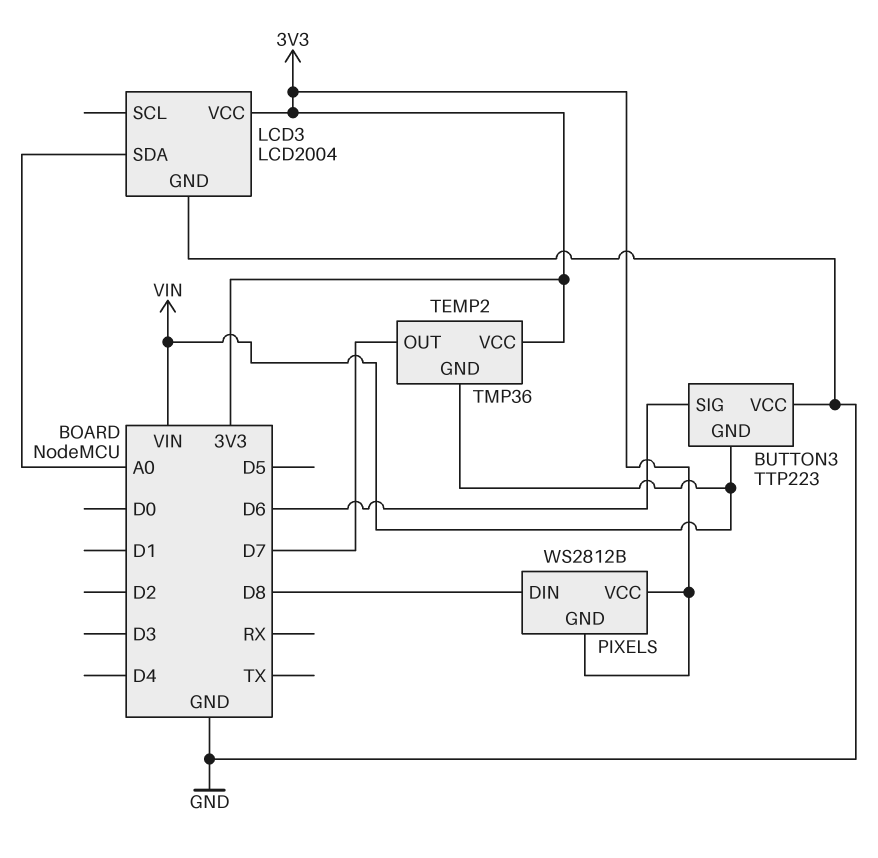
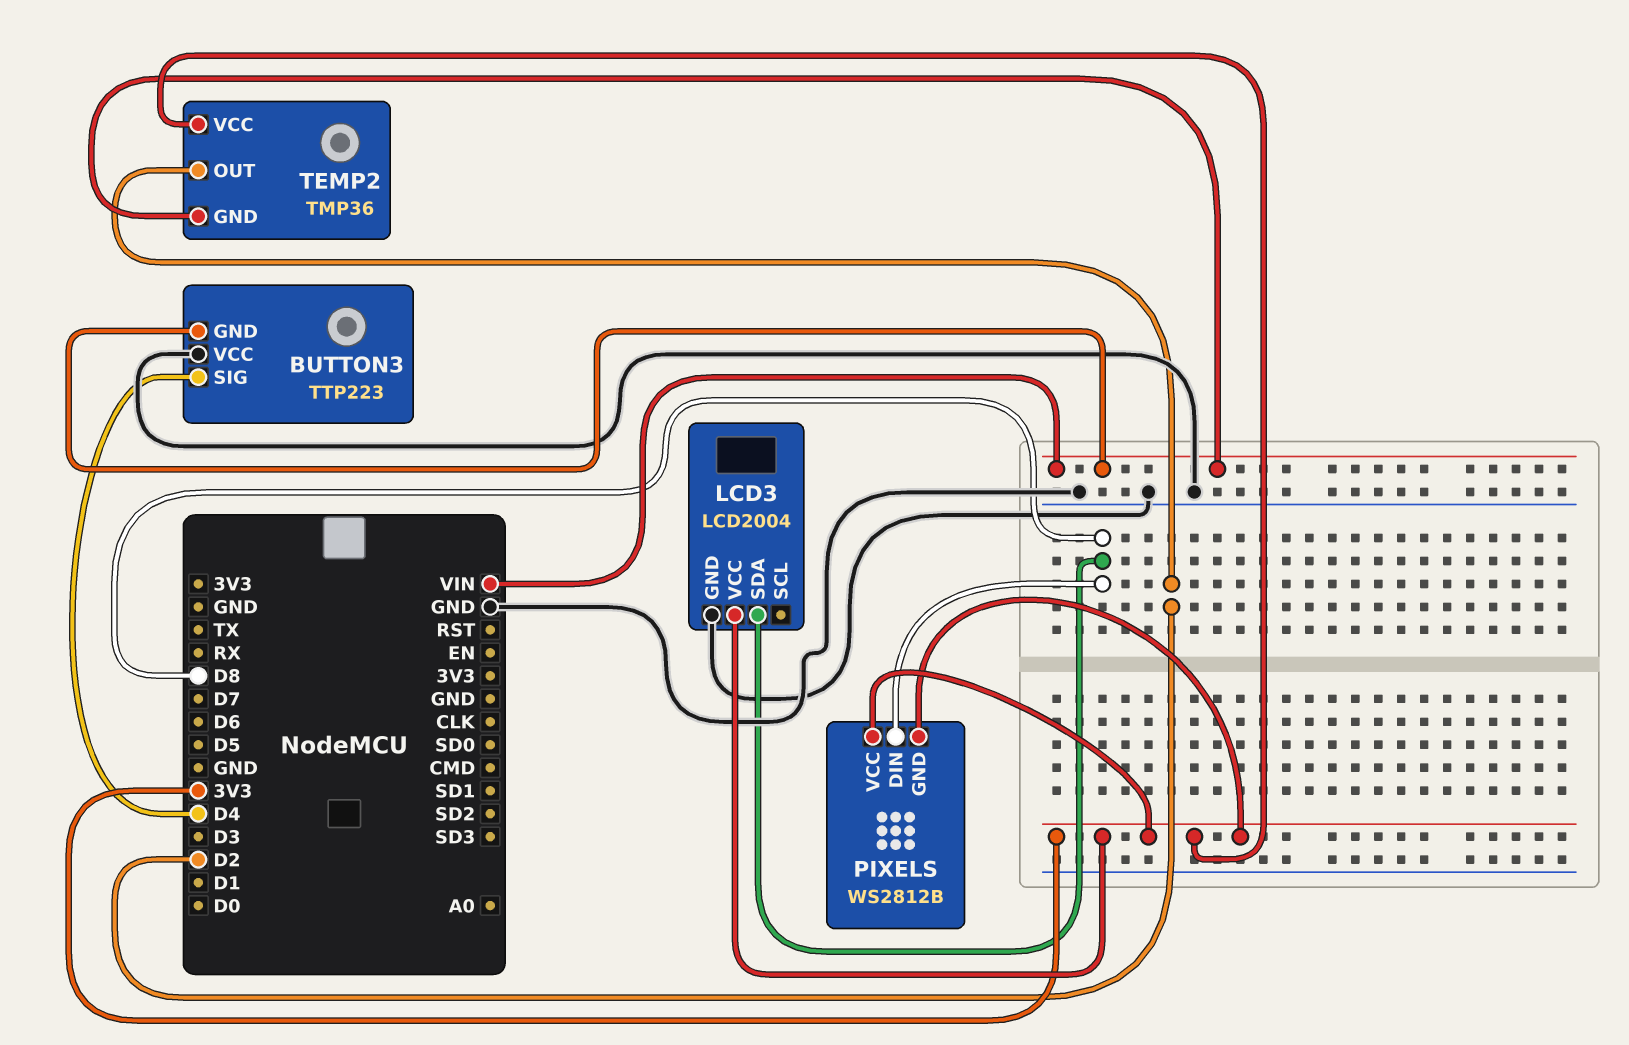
BUTTON3 pin SIG: D6 -> D4
LCD3 pin SDA: A0 -> D8
TEMP2 pin OUT: D7 -> D2

